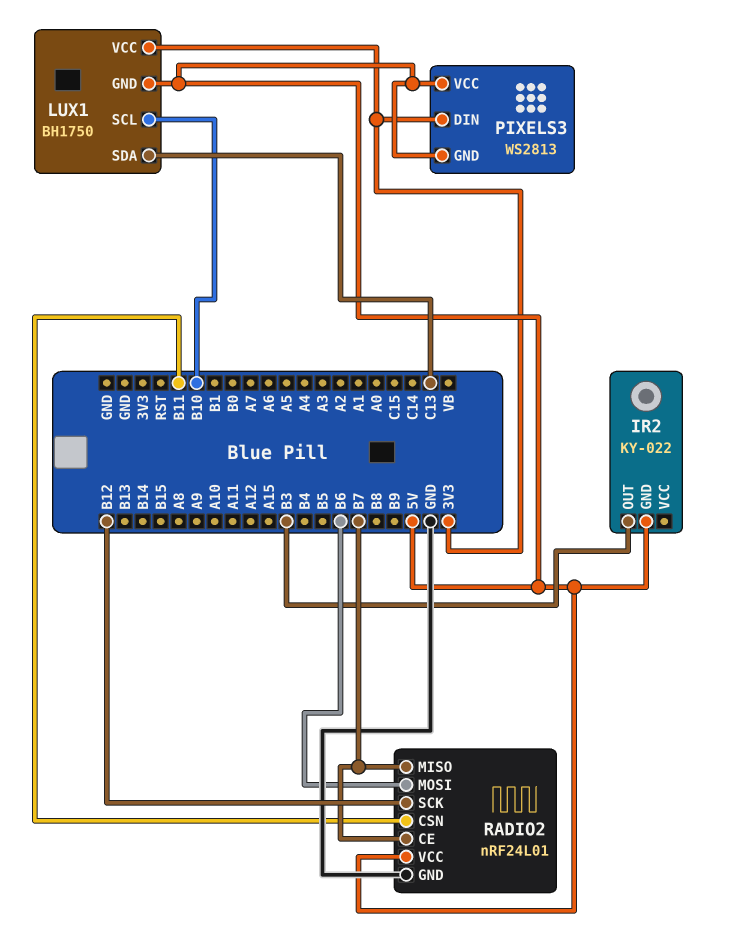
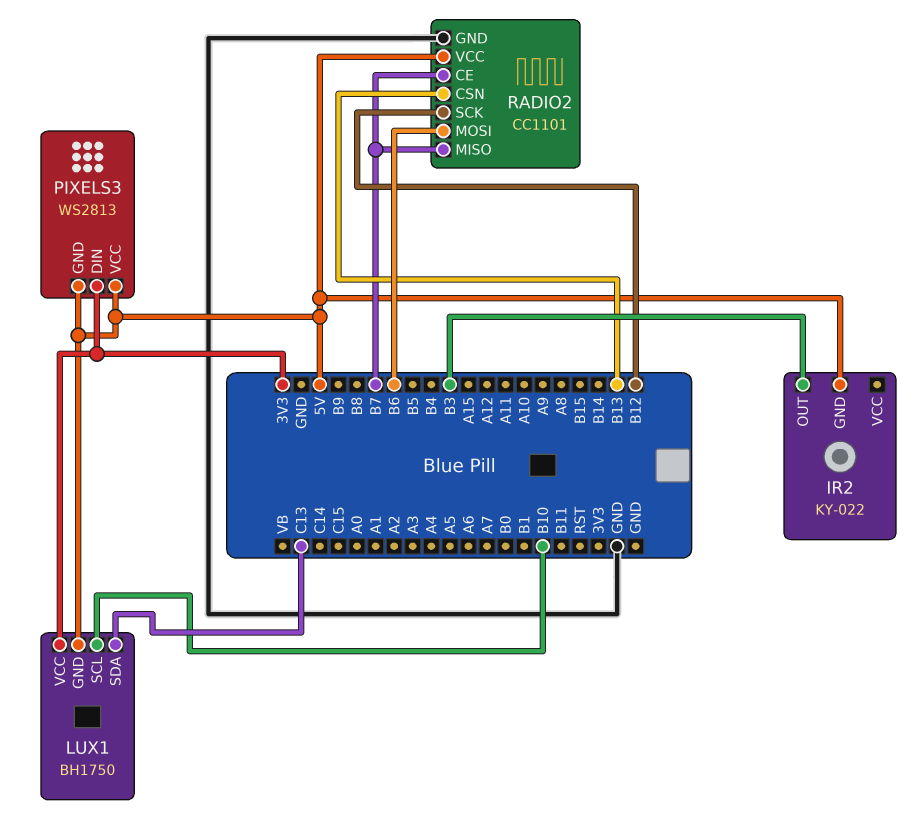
RADIO2: nRF24L01 -> CC1101
RADIO2 pin CSN: B11 -> B13

